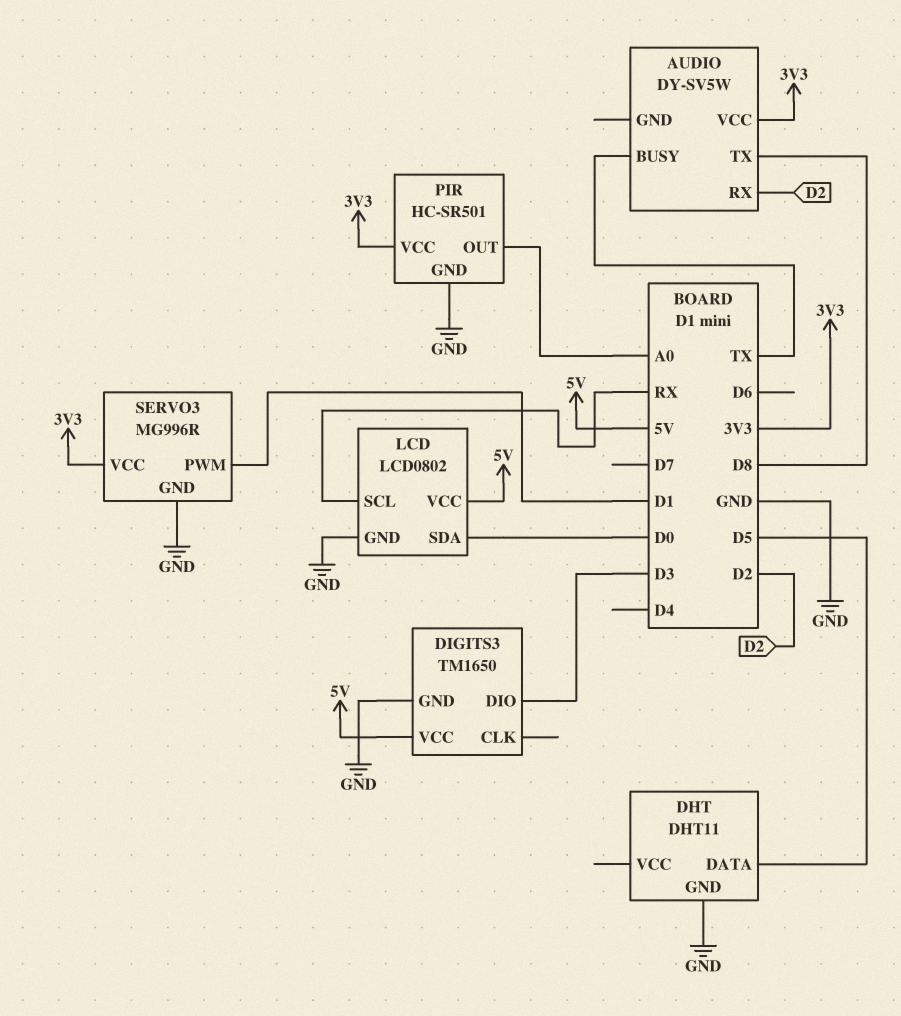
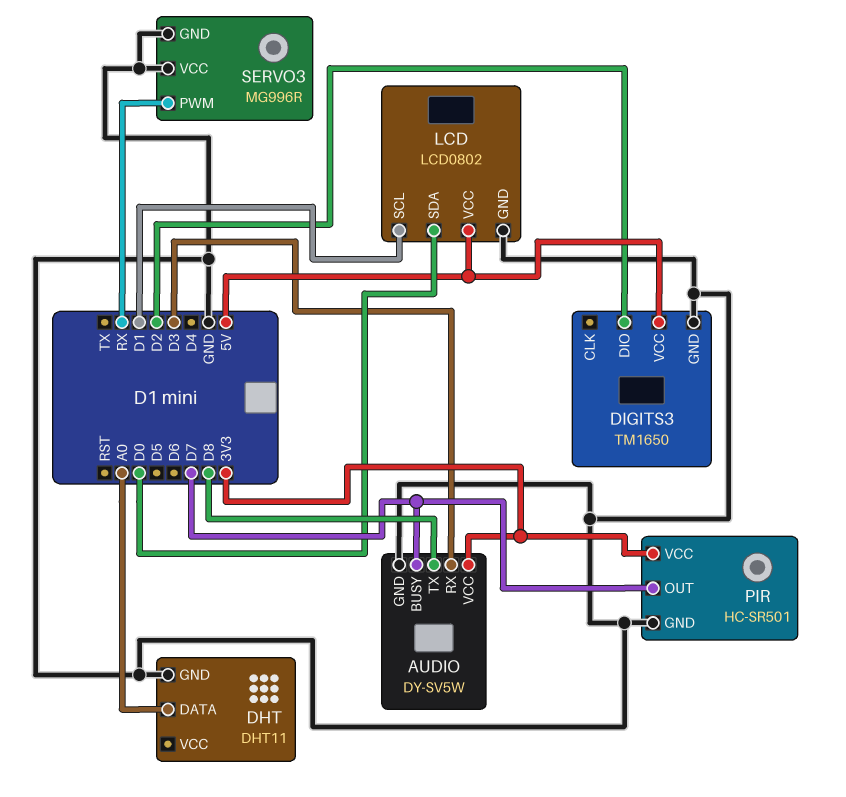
AUDIO pin BUSY: TX -> D7
AUDIO pin GND: none -> GND
AUDIO pin RX: D2 -> D3
DHT pin DATA: D5 -> A0
DIGITS3 pin DIO: D3 -> D2
LCD pin SCL: RX -> D1
PIR pin OUT: A0 -> D7
SERVO3 pin PWM: D1 -> RX
SERVO3 pin VCC: 3V3 -> GND

